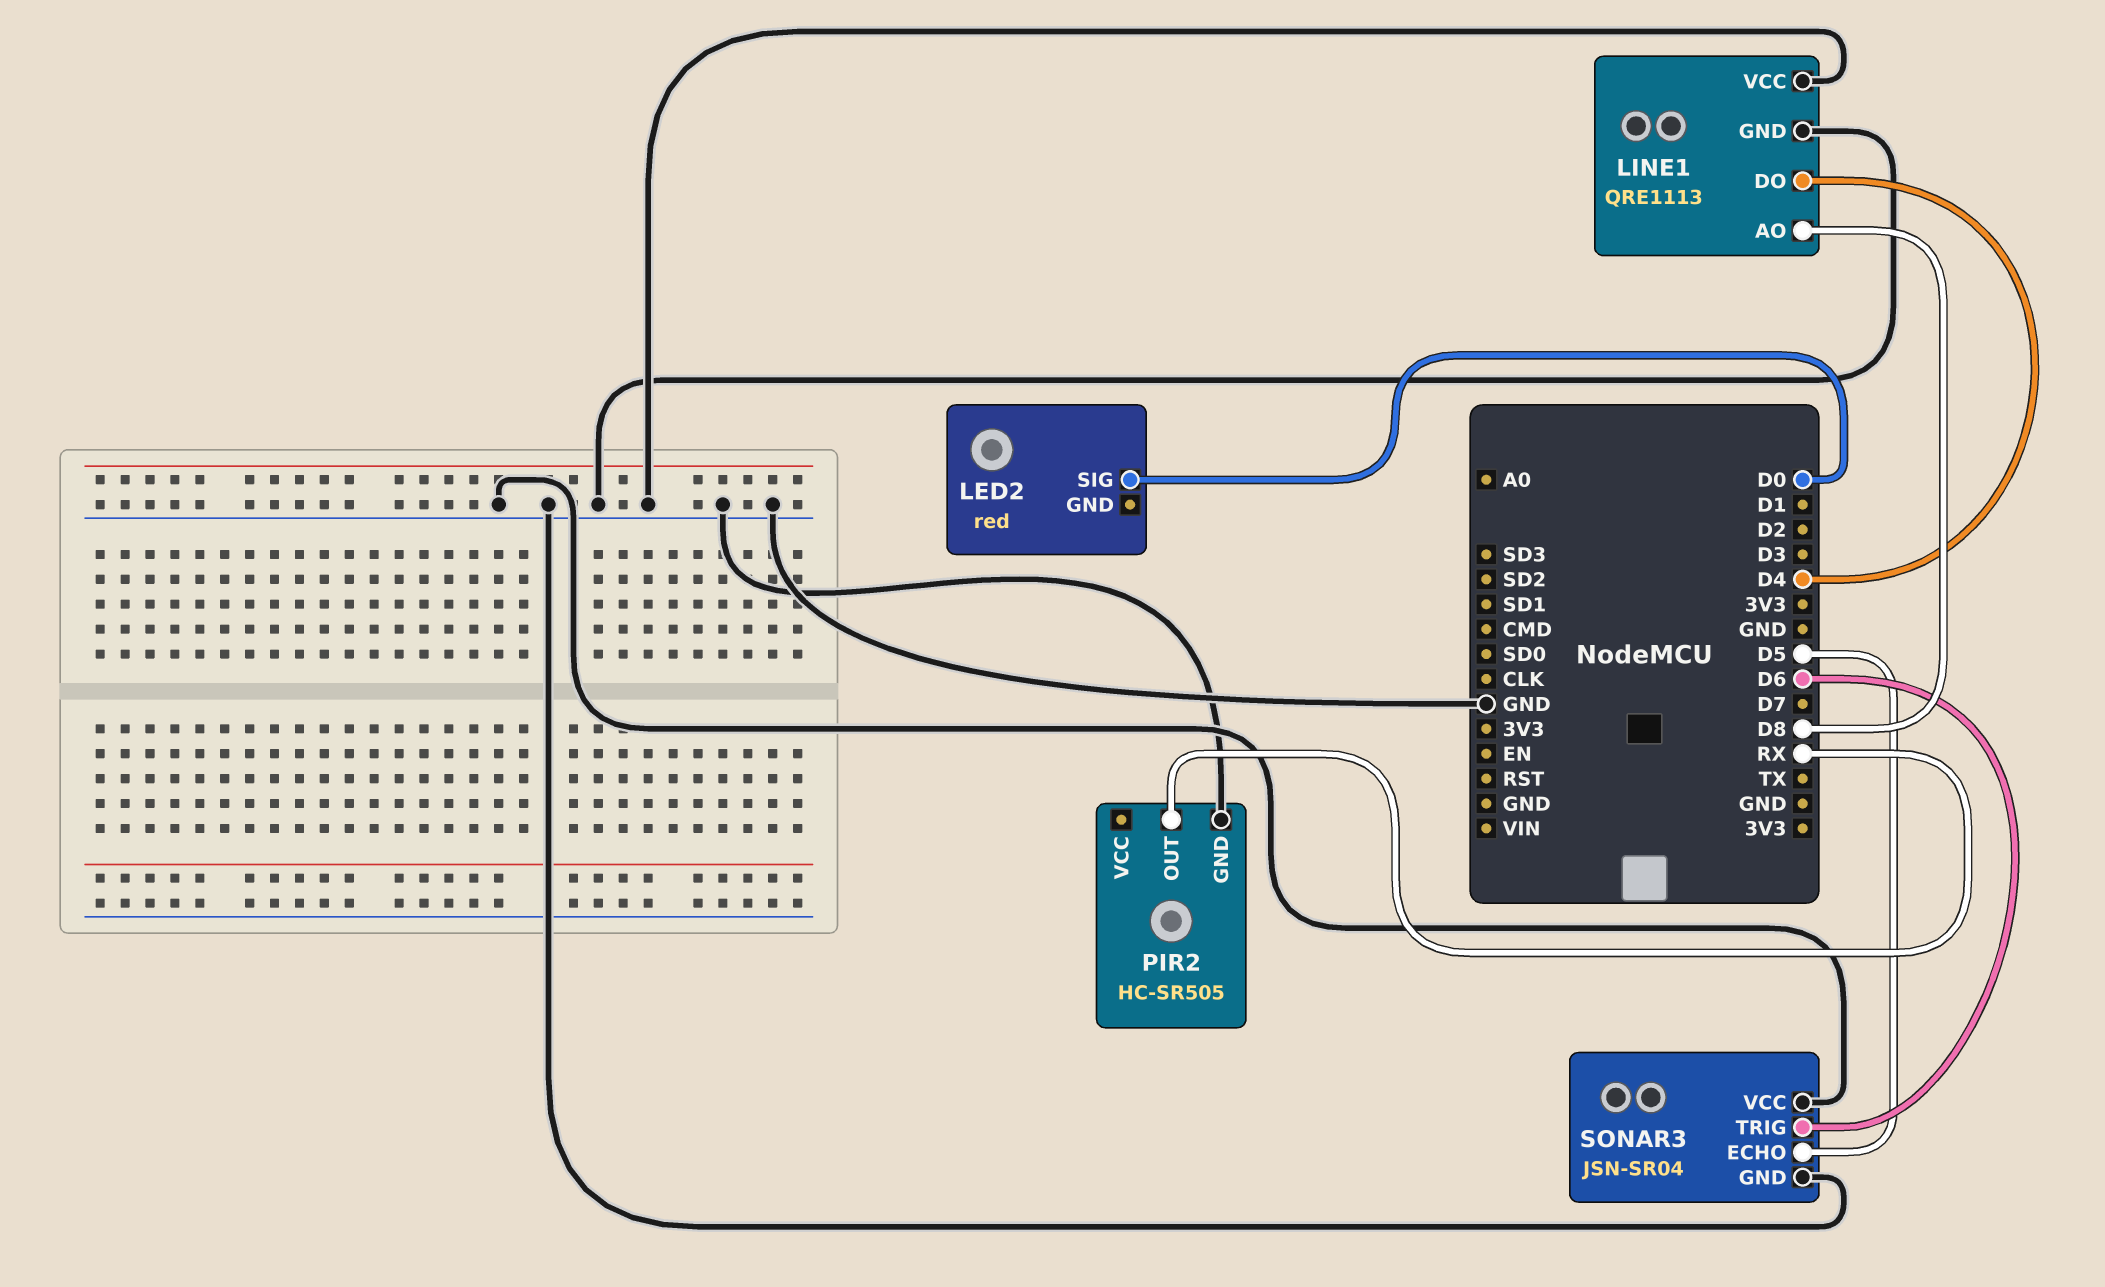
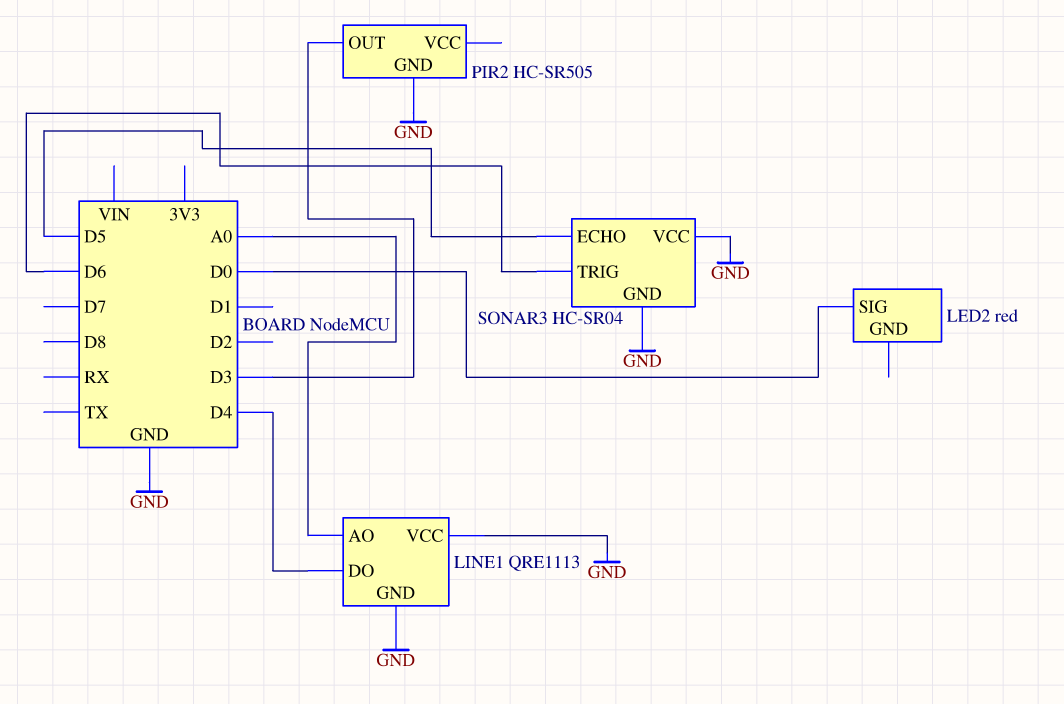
LINE1 pin AO: D8 -> A0
PIR2 pin OUT: RX -> D3
SONAR3: JSN-SR04 -> HC-SR04

